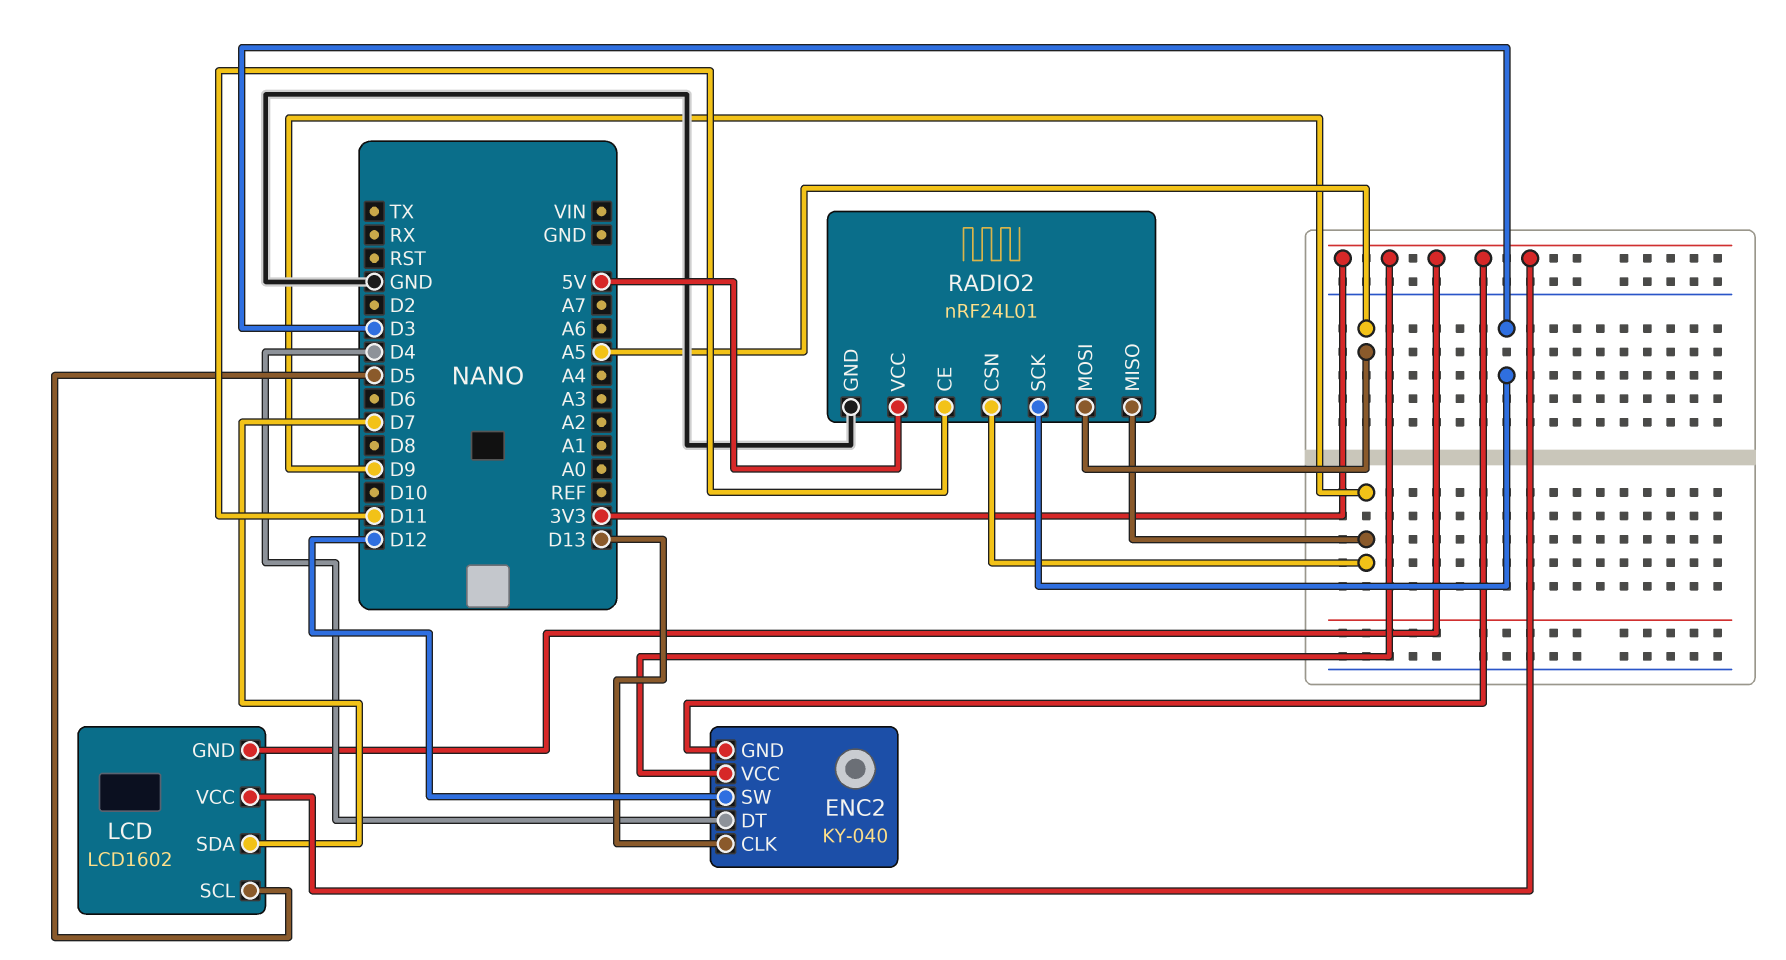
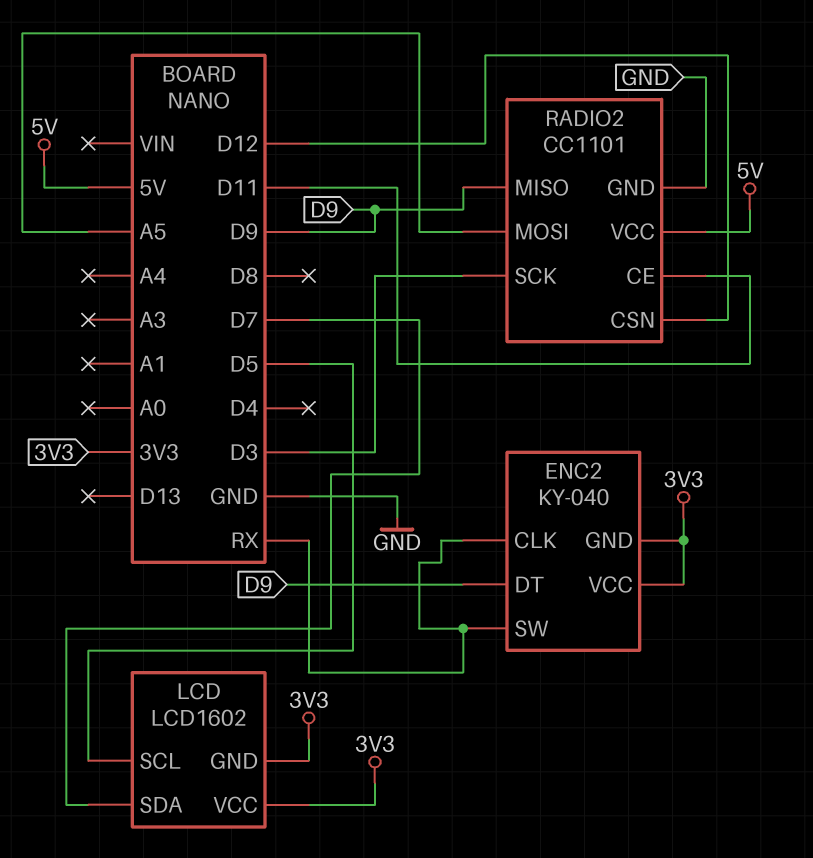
ENC2 pin CLK: D13 -> RX
ENC2 pin DT: D4 -> D9
ENC2 pin SW: D12 -> RX
RADIO2: nRF24L01 -> CC1101
RADIO2 pin CSN: D9 -> D12

